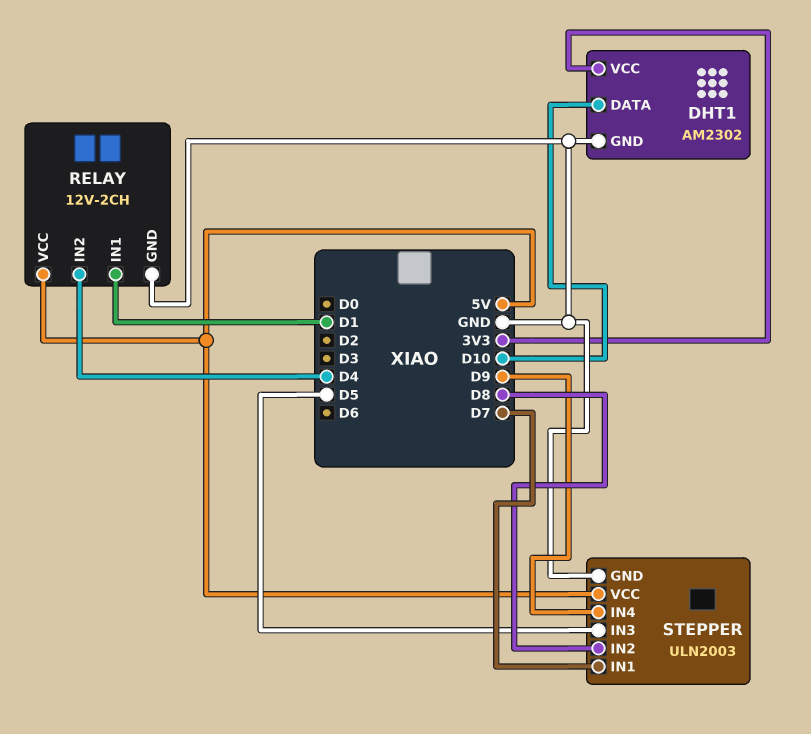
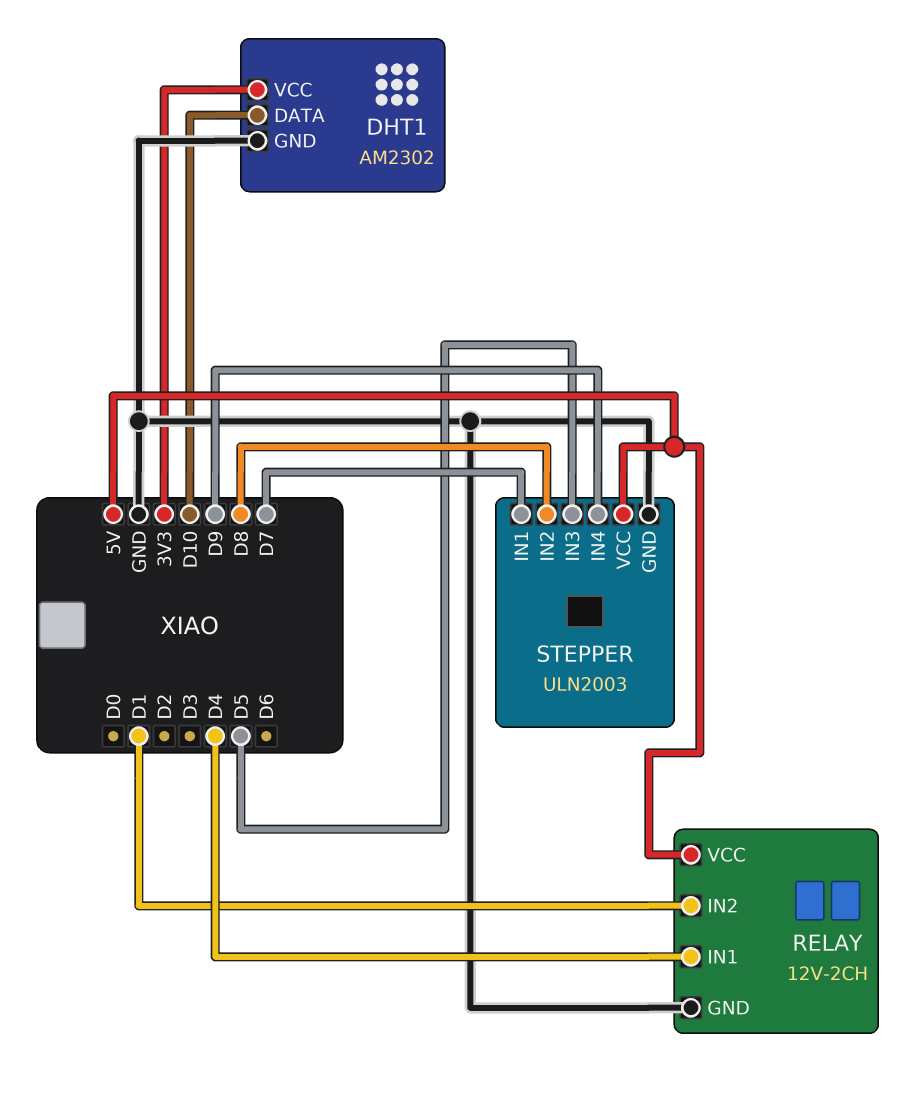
RELAY pin IN1: D1 -> D4
RELAY pin IN2: D4 -> D1

